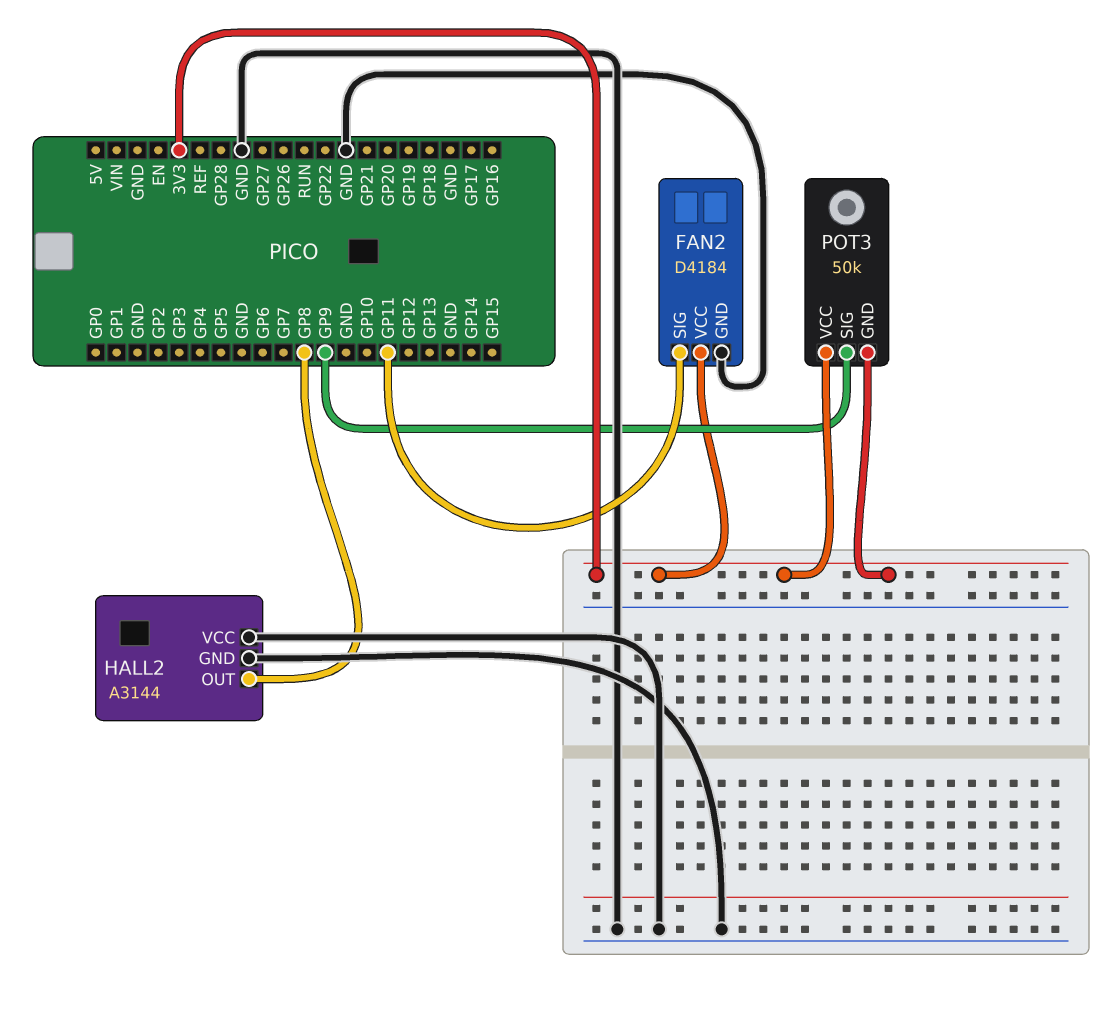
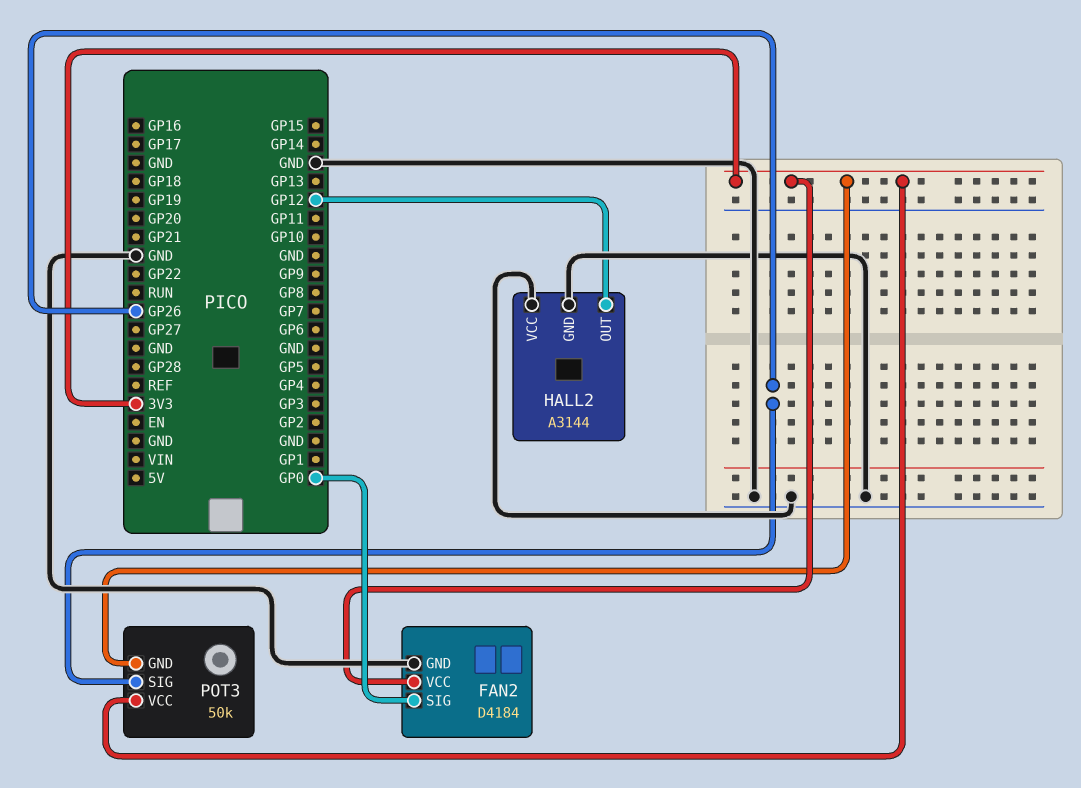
FAN2 pin SIG: GP11 -> GP0
HALL2 pin OUT: GP8 -> GP12
POT3 pin SIG: GP9 -> GP26

